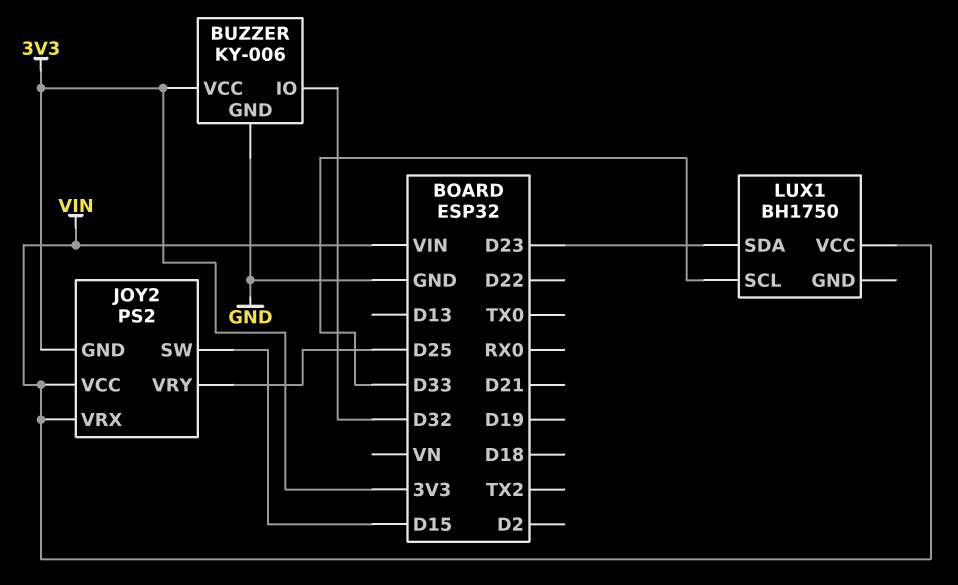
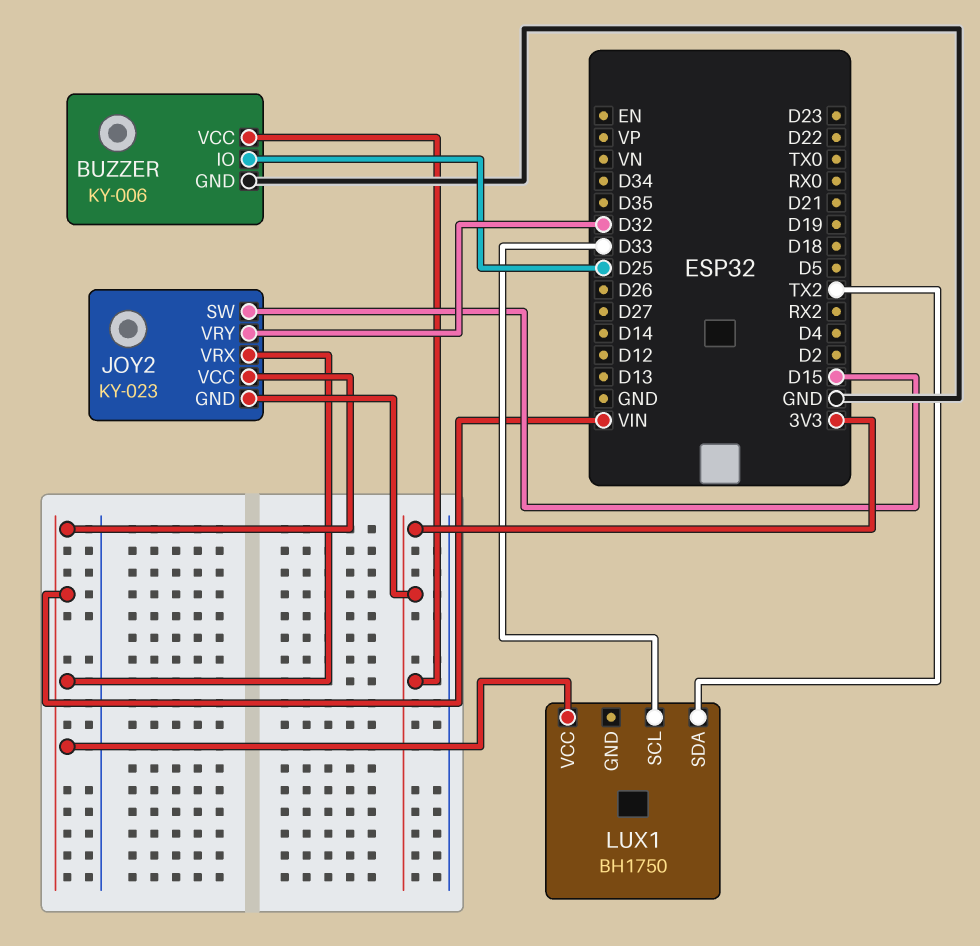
BUZZER pin IO: D32 -> D25
JOY2: PS2 -> KY-023
JOY2 pin VRY: D25 -> D32
LUX1 pin SDA: D23 -> TX2

